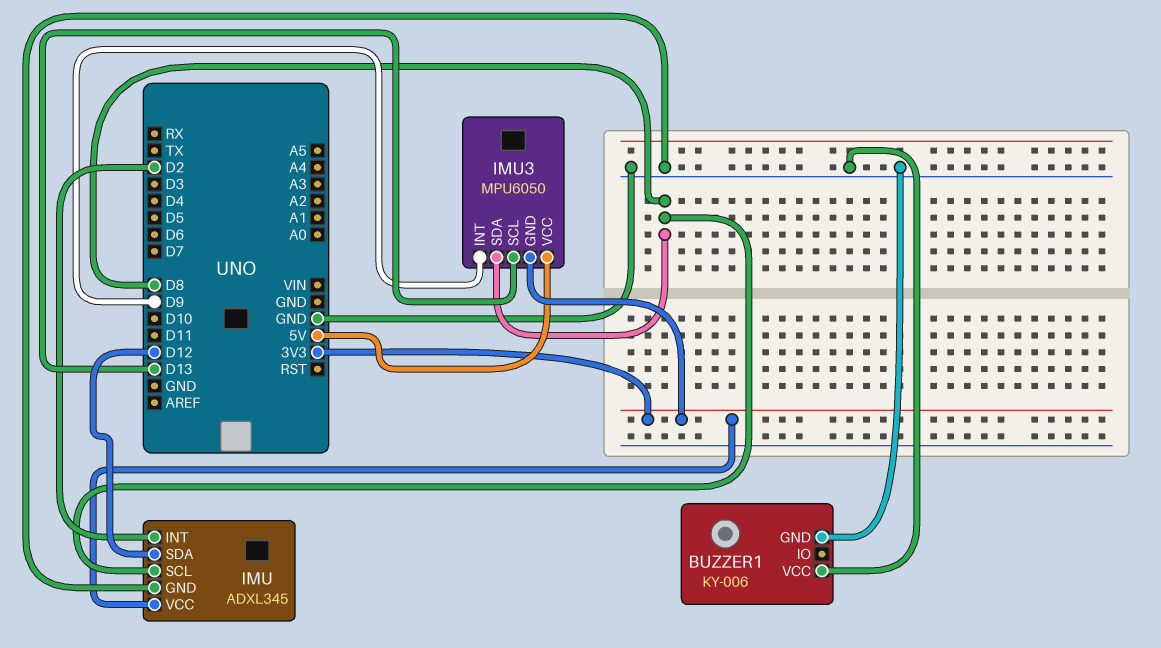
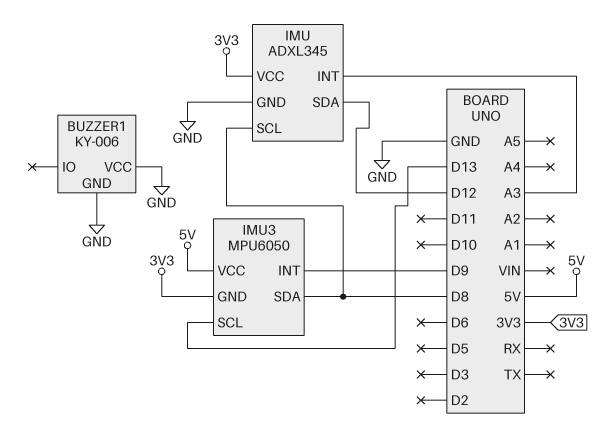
IMU pin INT: D2 -> A3

